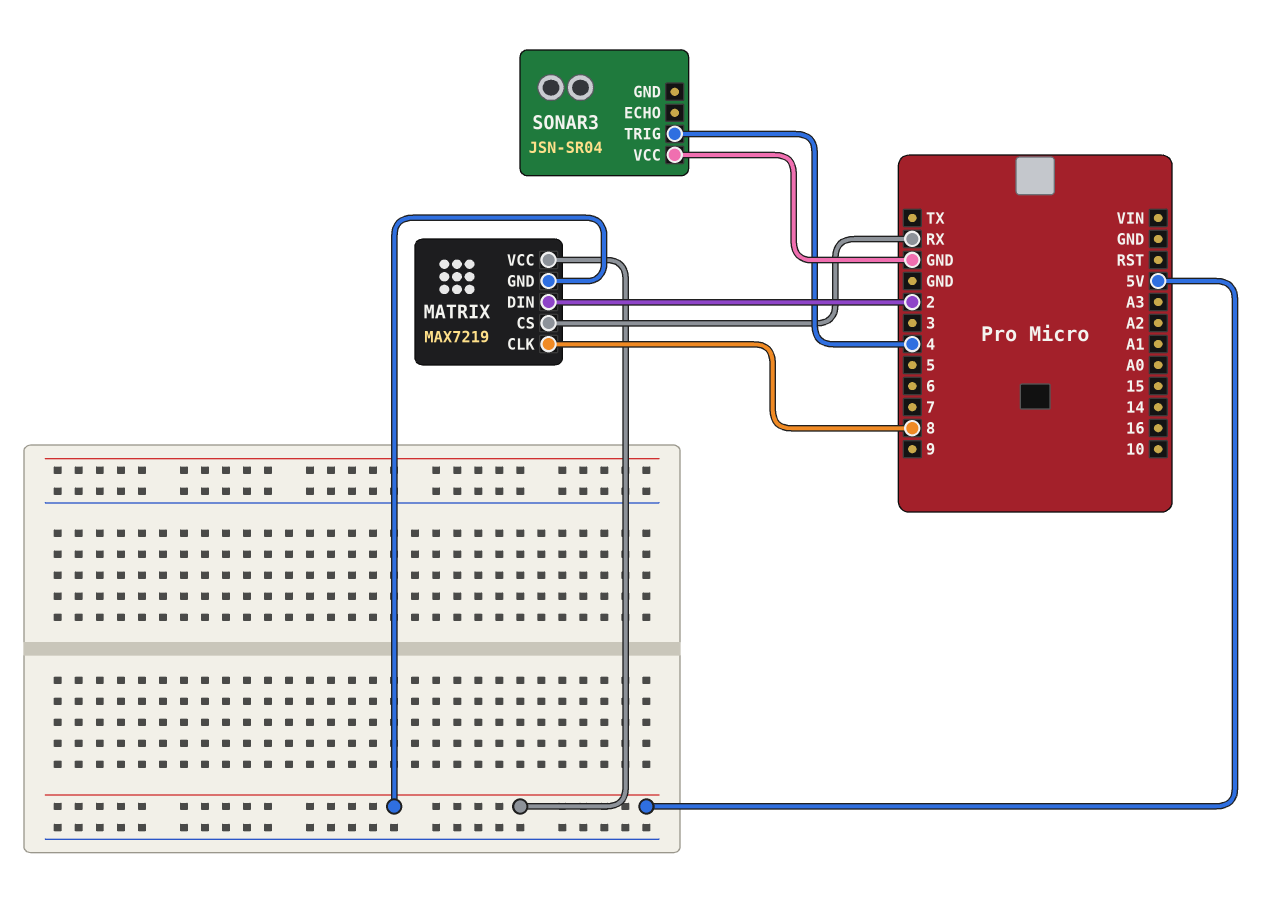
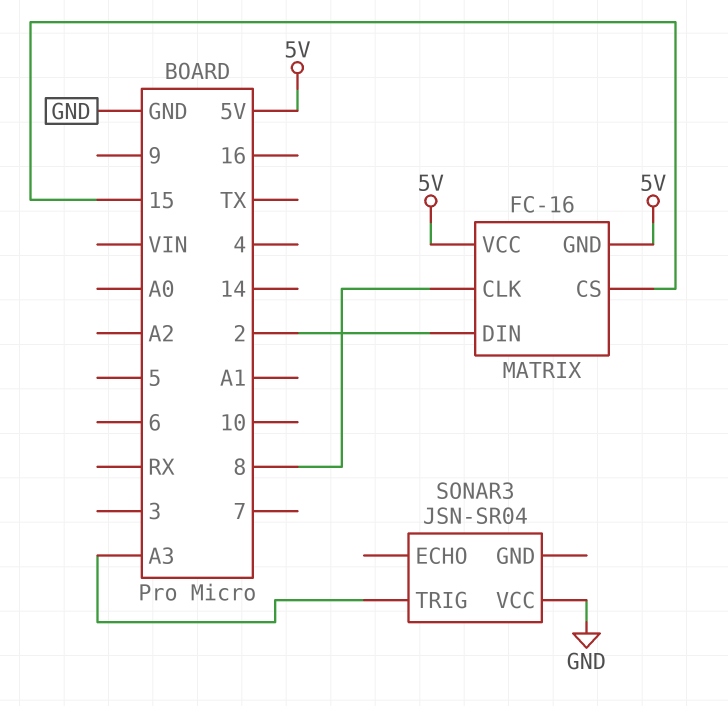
MATRIX: MAX7219 -> FC-16
MATRIX pin CS: RX -> 15
SONAR3 pin TRIG: 4 -> A3

